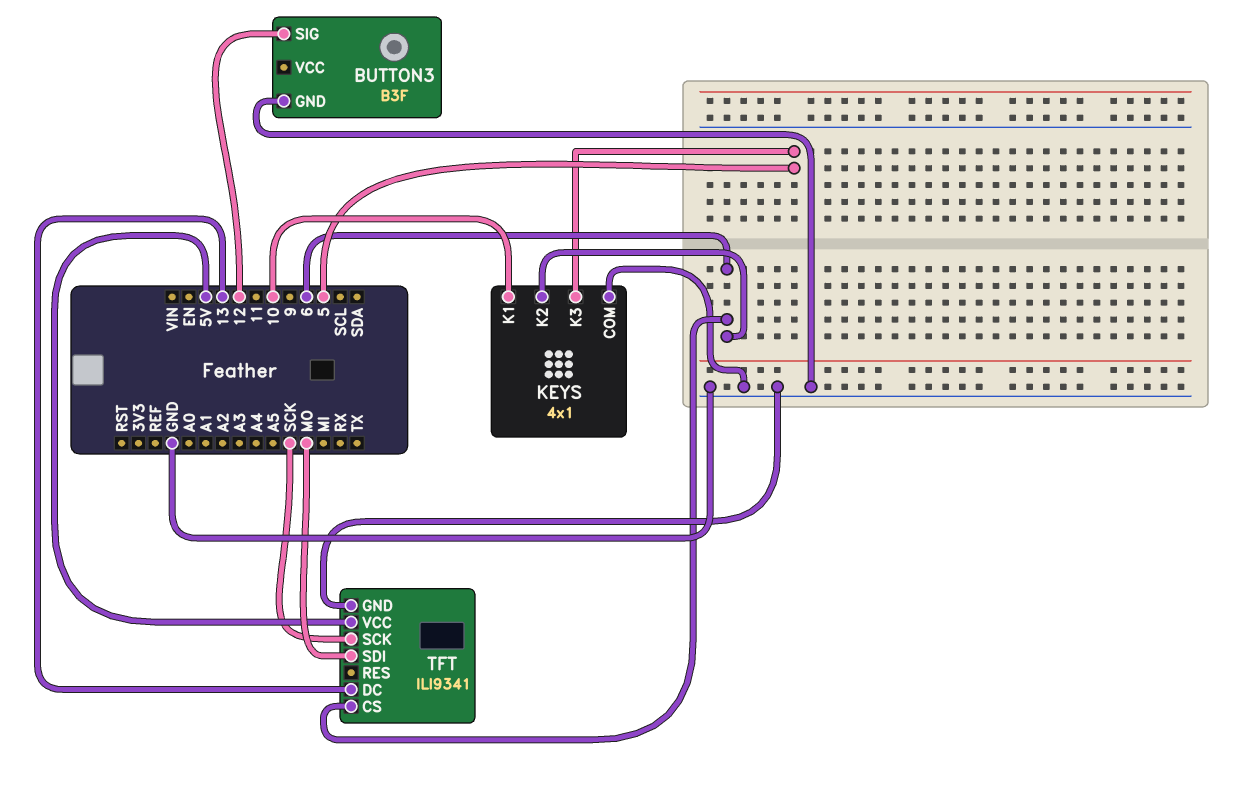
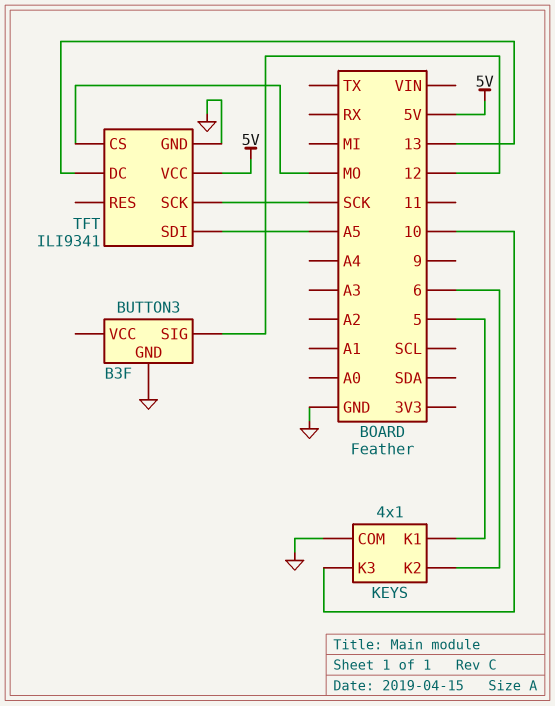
KEYS pin K1: 10 -> 5
KEYS pin K3: 5 -> 10
TFT pin CS: 6 -> MO
TFT pin SDI: MO -> A5

